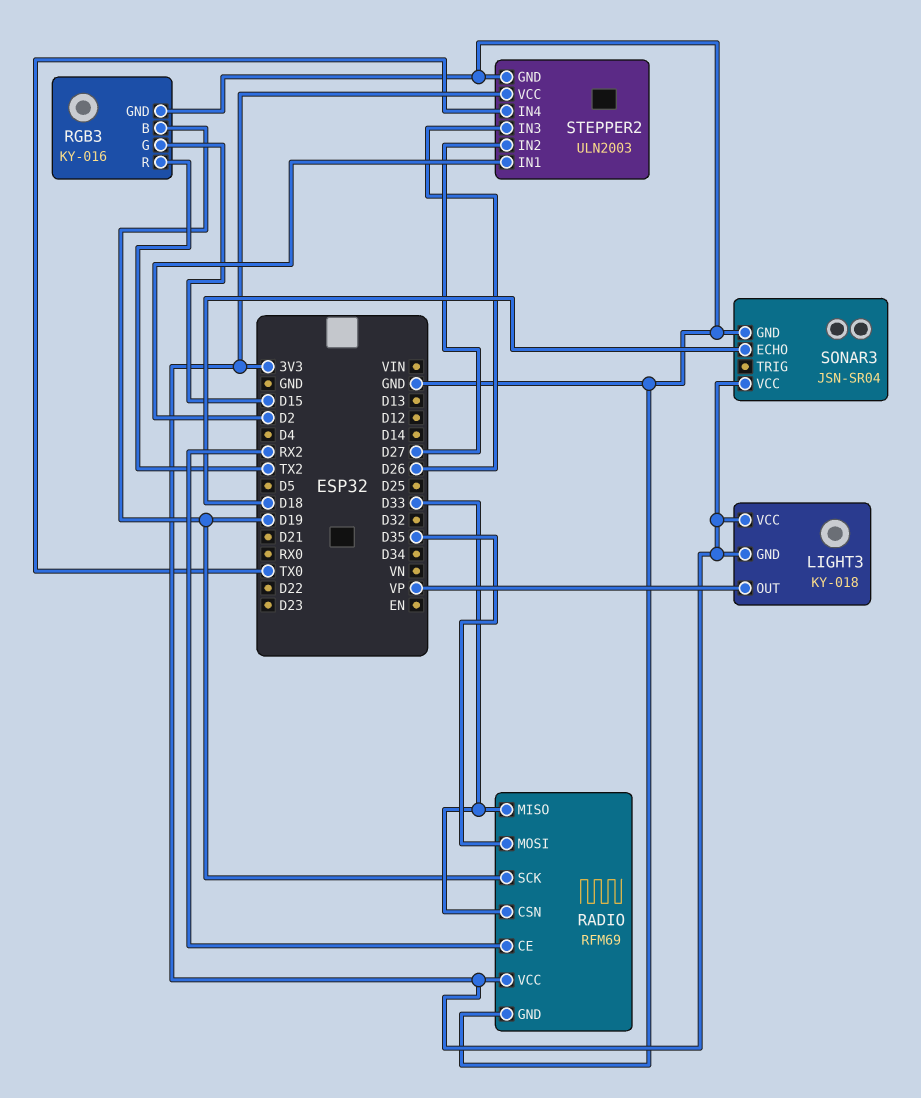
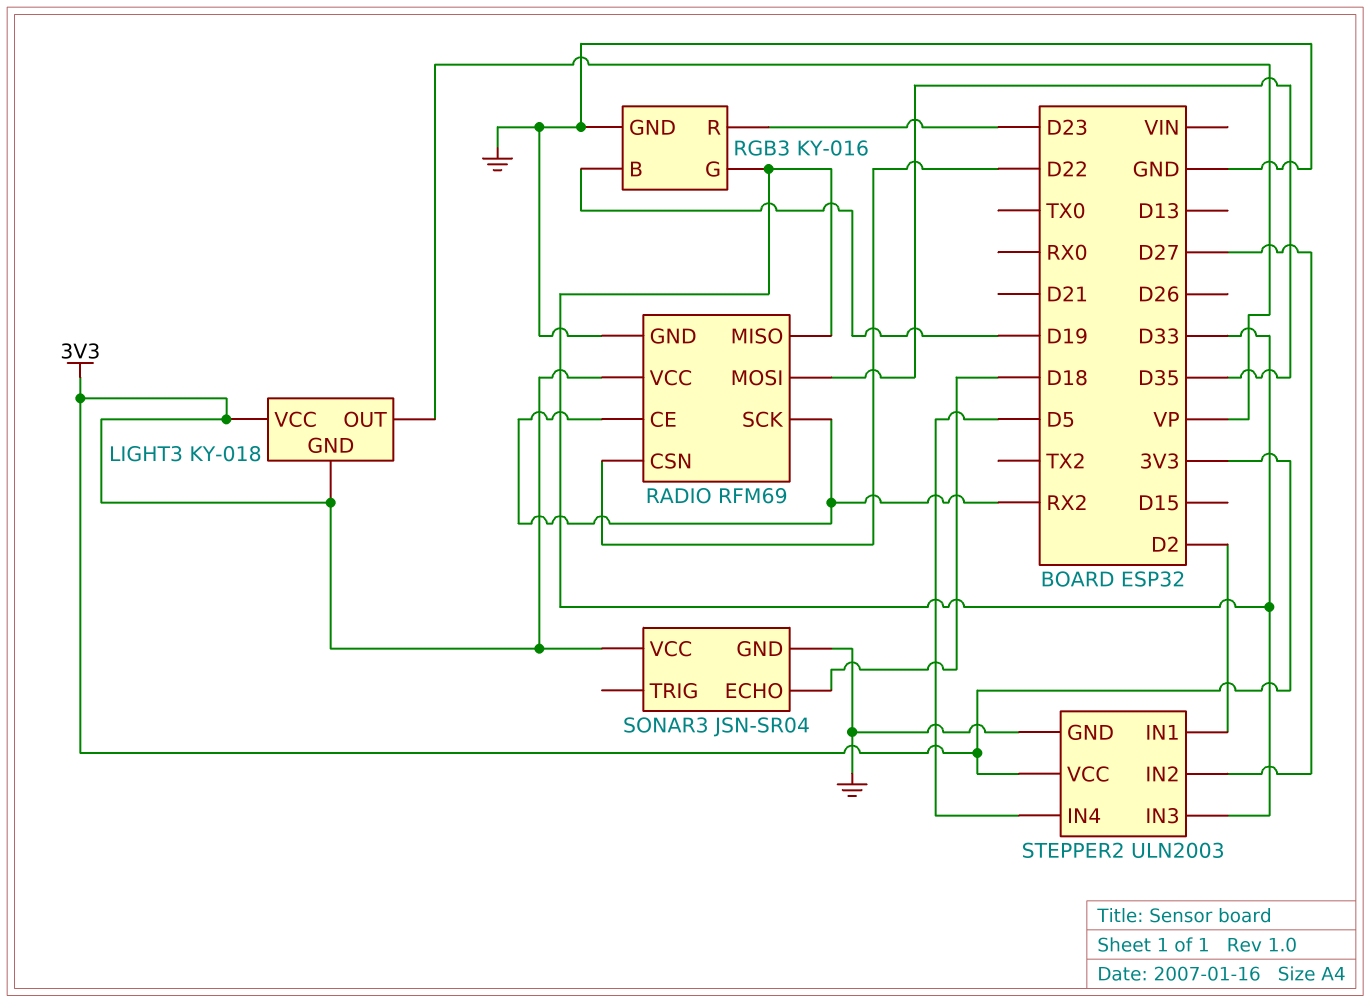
RADIO pin CSN: D33 -> D22
RADIO pin SCK: D19 -> RX2
RGB3 pin G: D15 -> D33
RGB3 pin R: TX2 -> D23
STEPPER2 pin IN3: D26 -> D33
STEPPER2 pin IN4: TX0 -> D5

